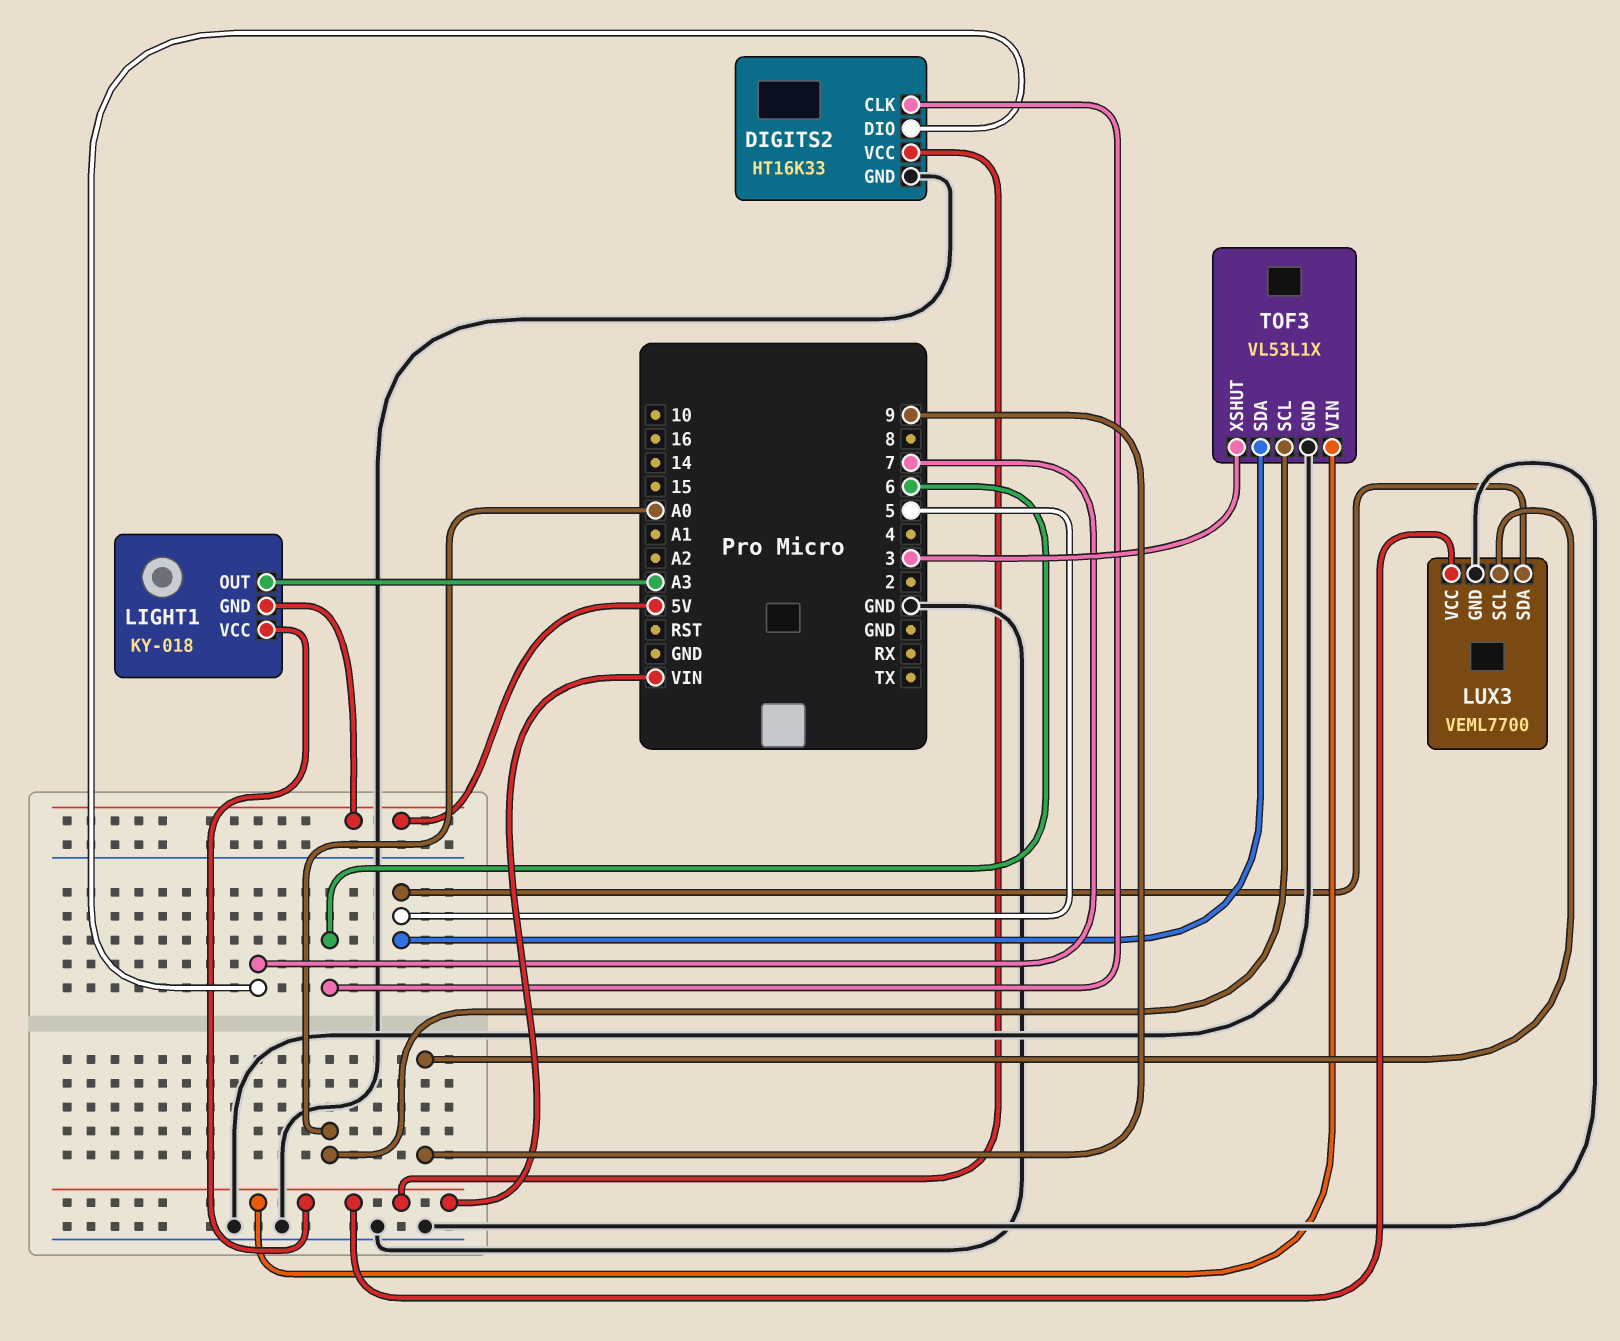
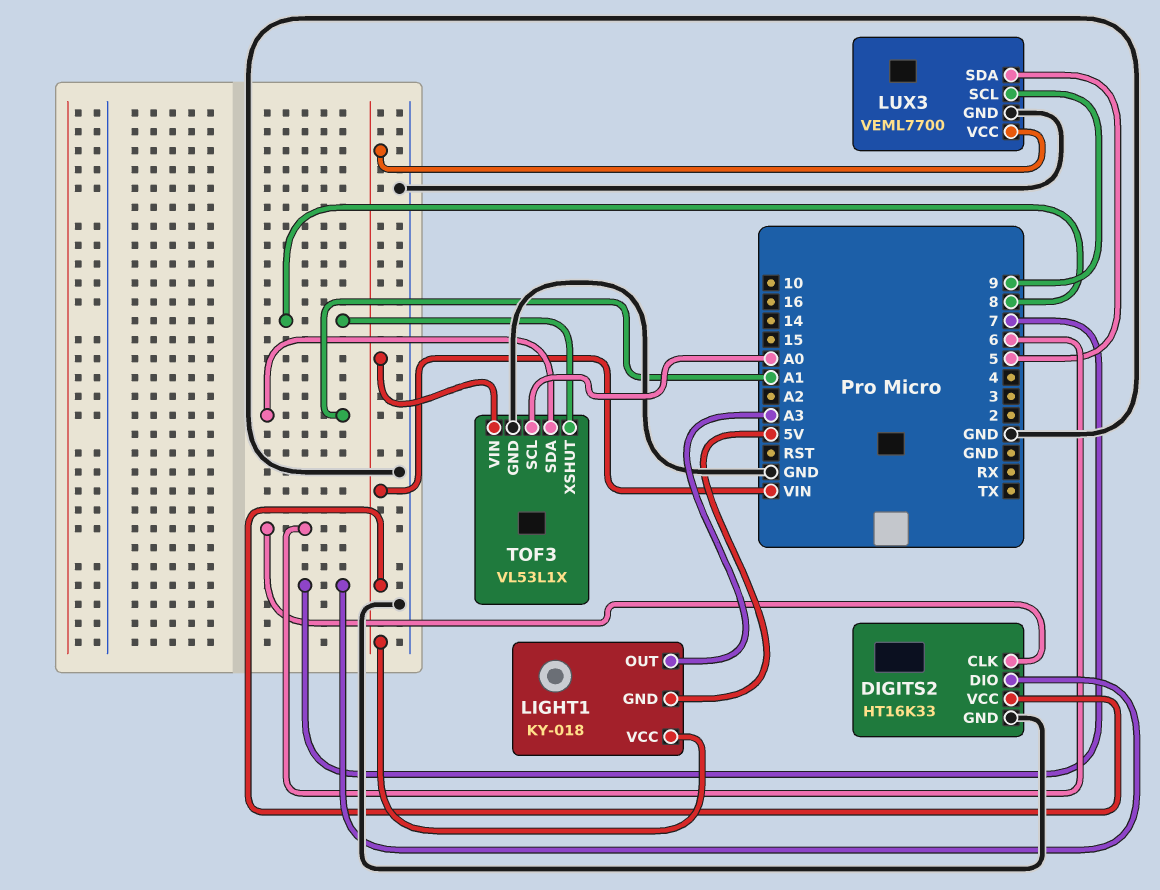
TOF3 pin SDA: 5 -> A1
TOF3 pin XSHUT: 3 -> 8

